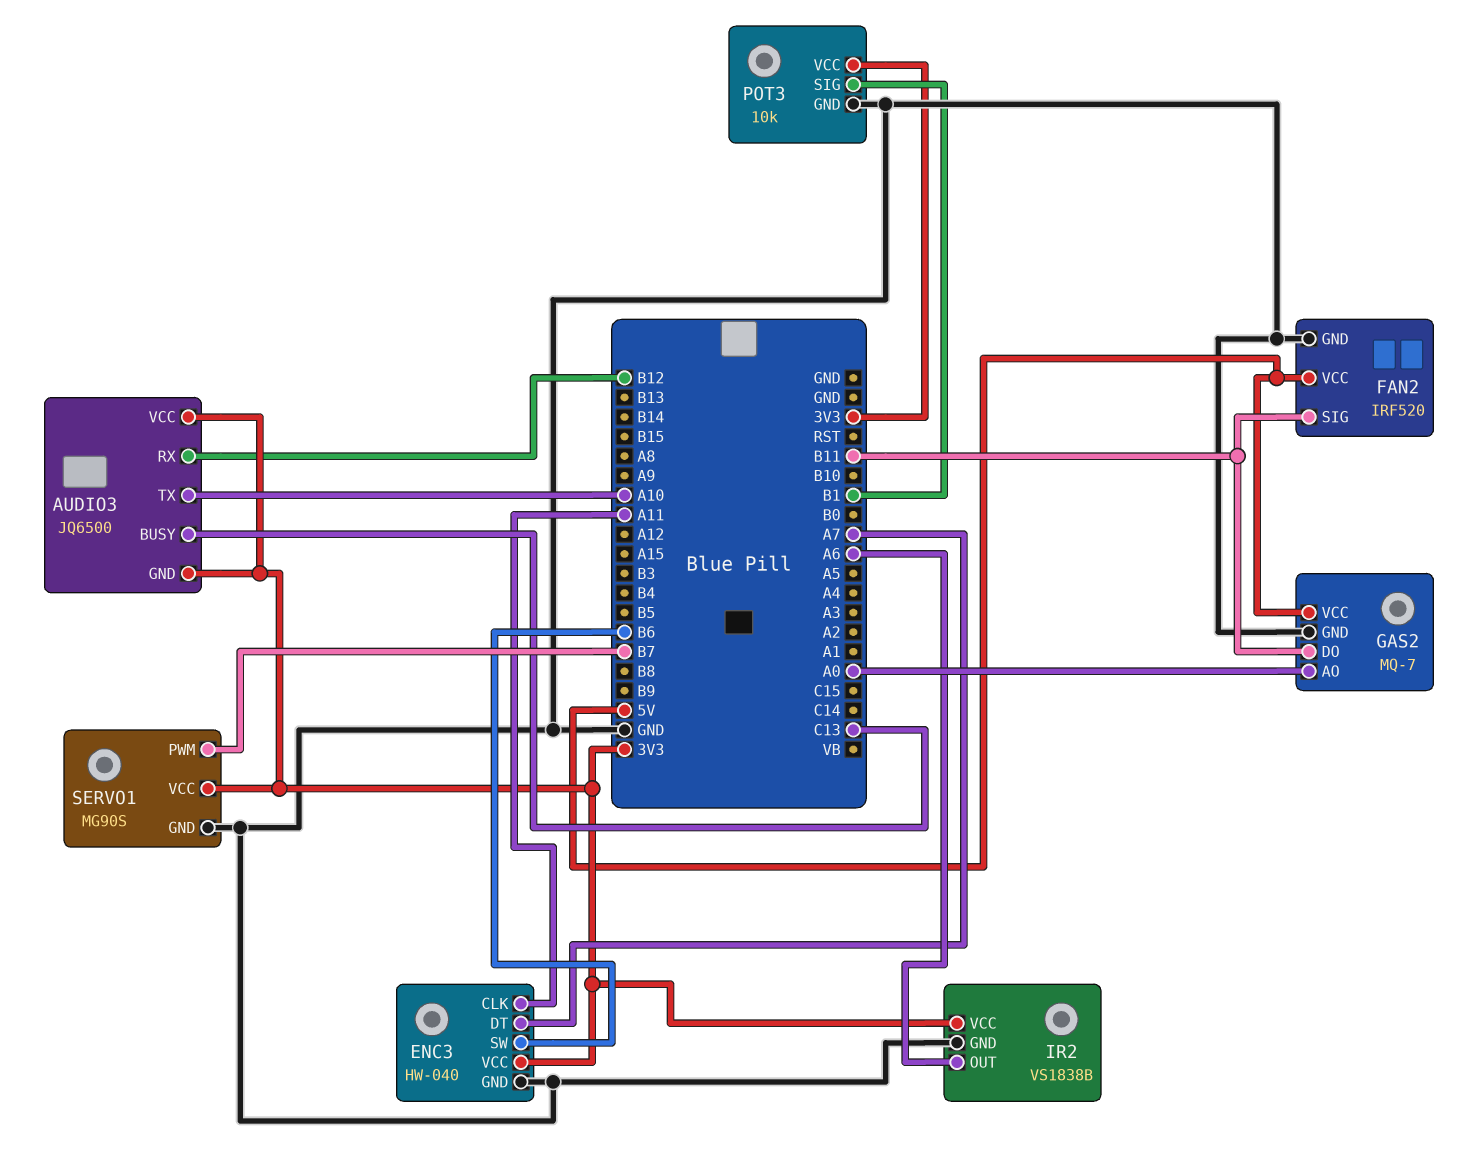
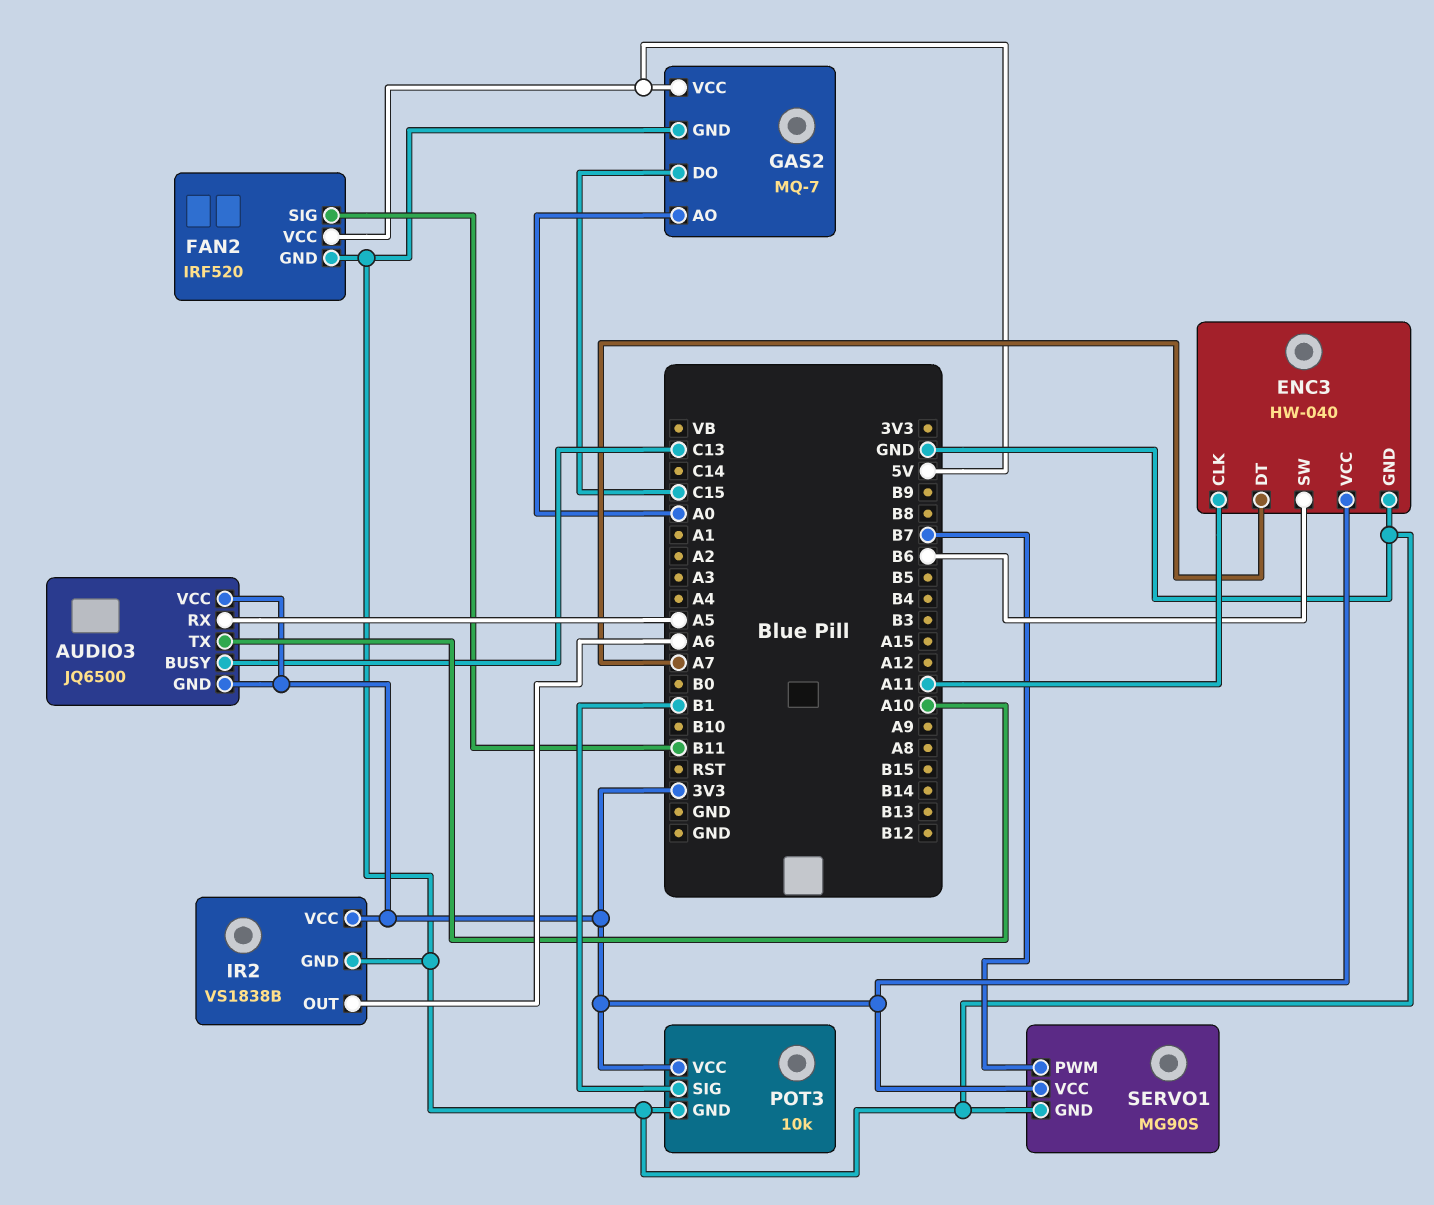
AUDIO3 pin RX: B12 -> A5
GAS2 pin DO: B11 -> C15

